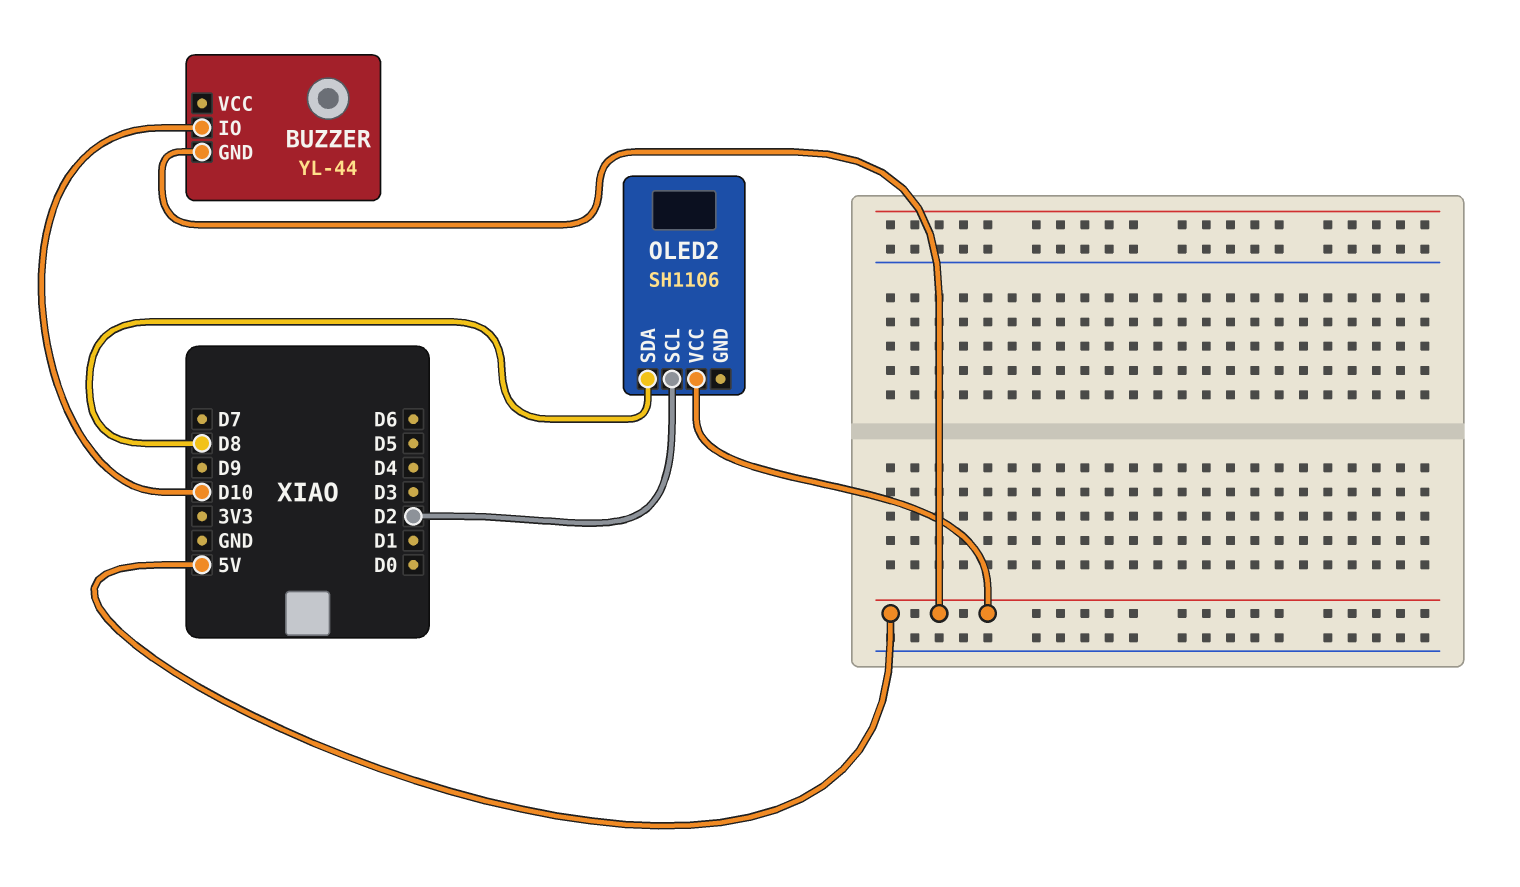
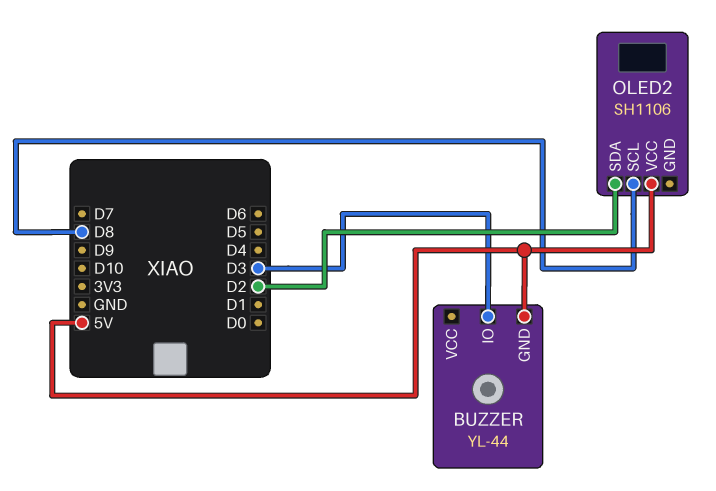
BUZZER pin IO: D10 -> D3
OLED2 pin SCL: D2 -> D8
OLED2 pin SDA: D8 -> D2

